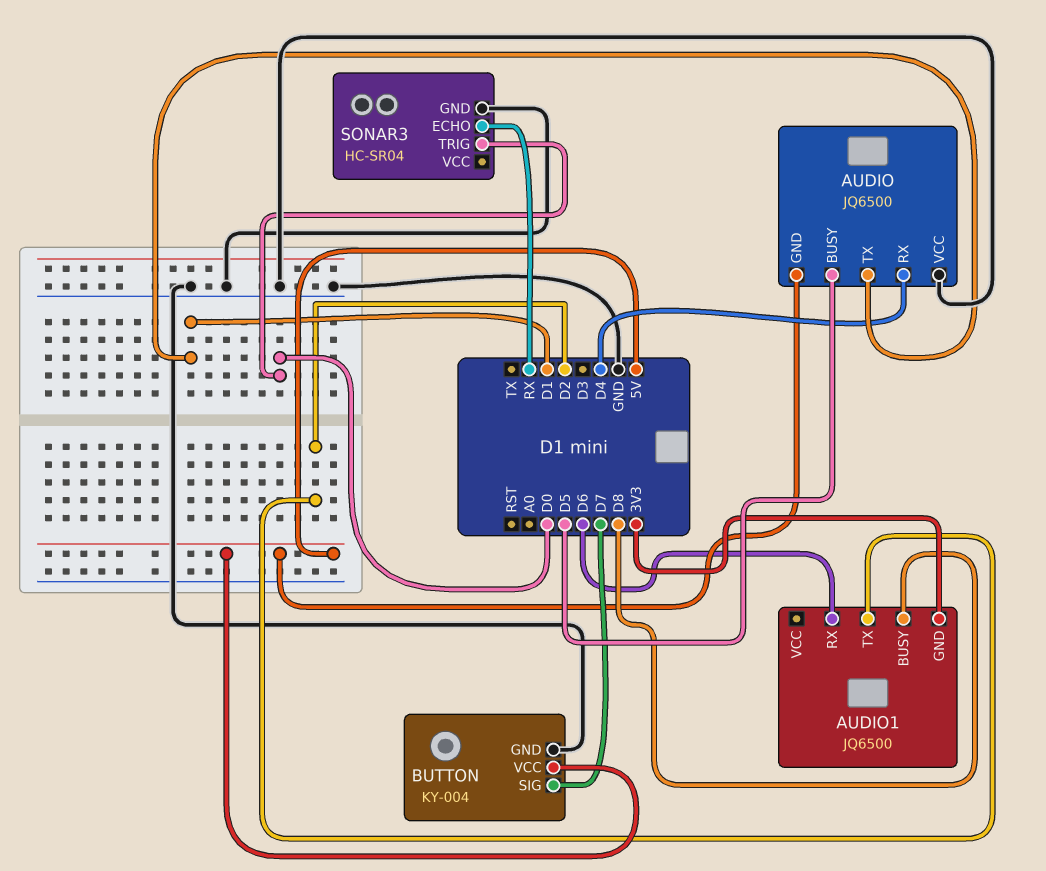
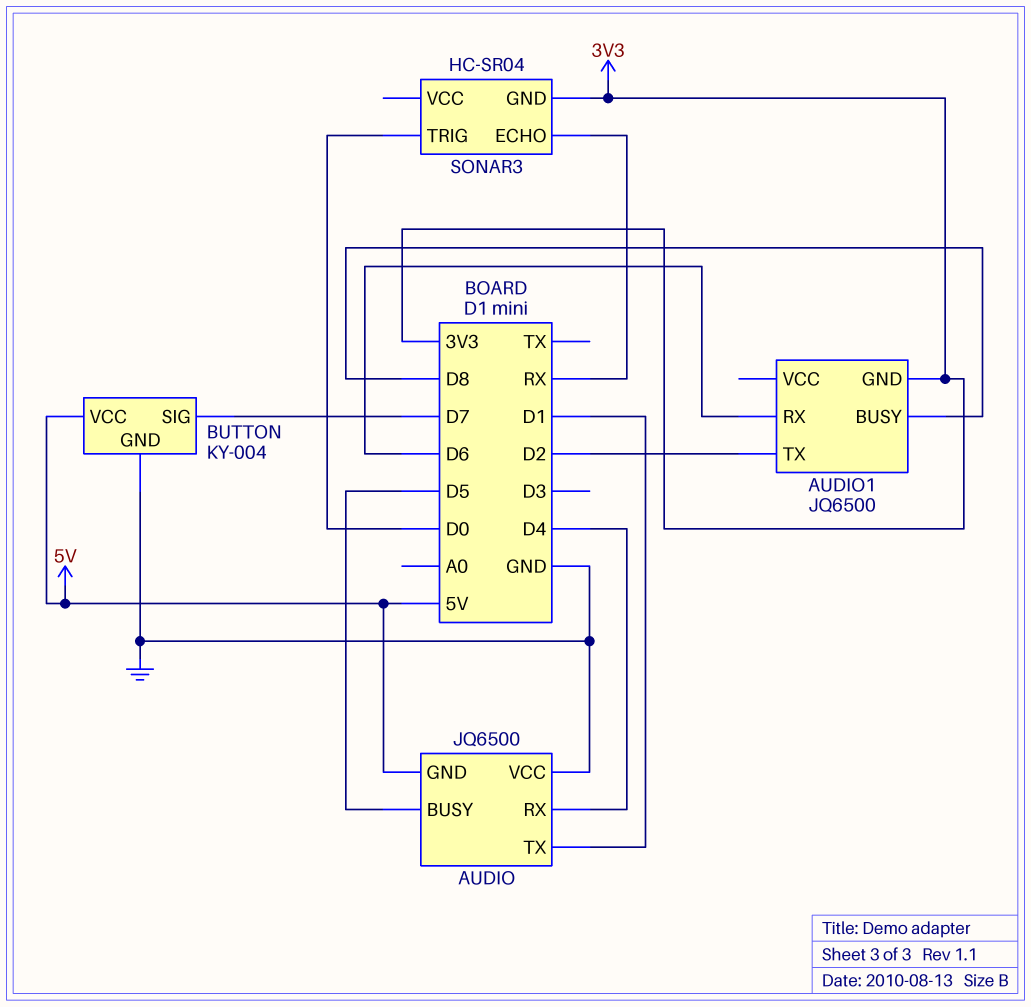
SONAR3 pin GND: GND -> 3V3

